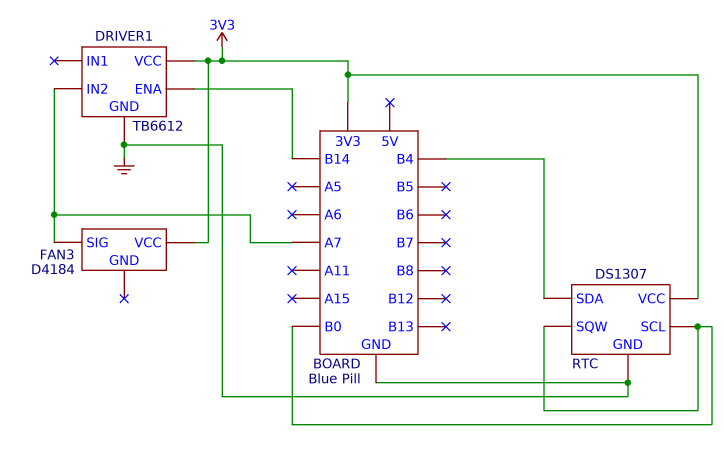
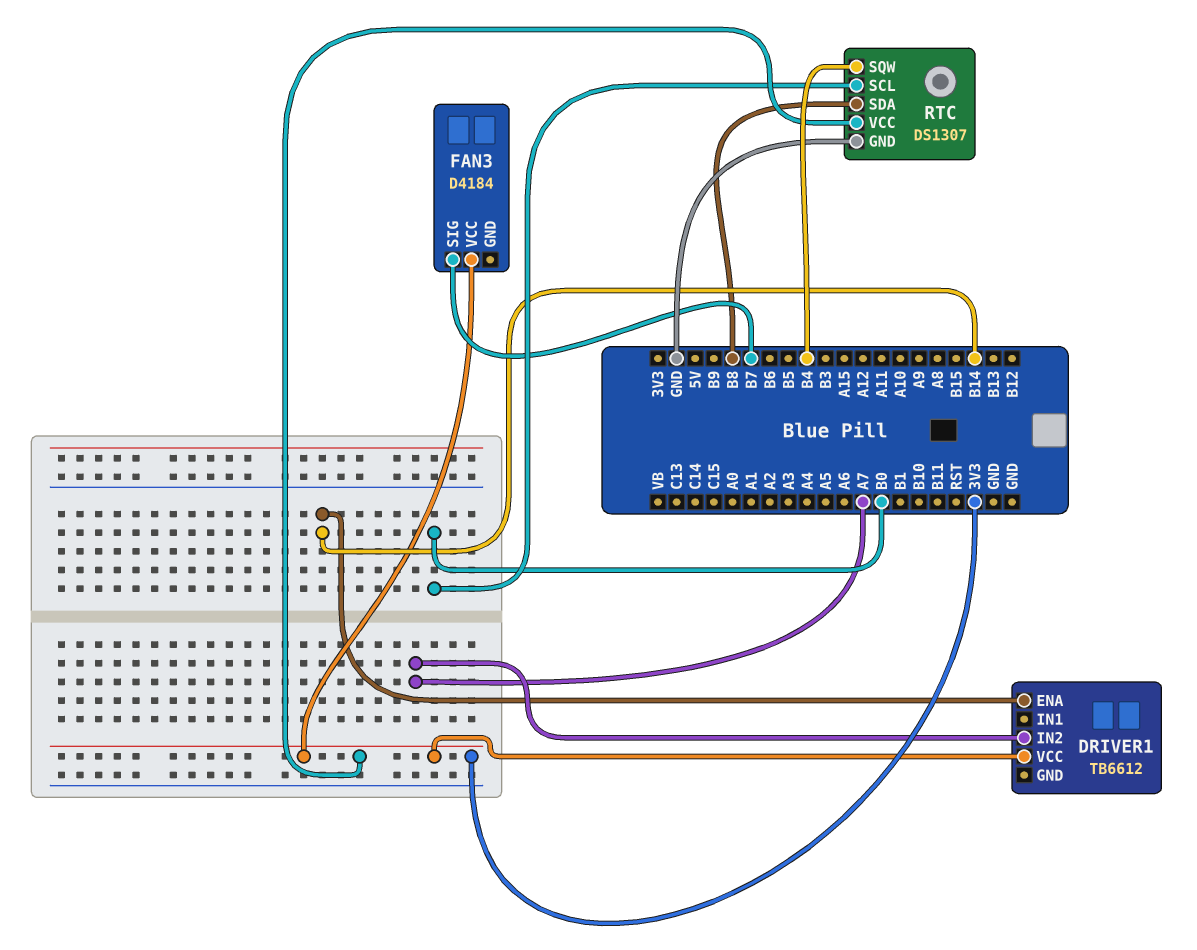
DRIVER1 pin GND: GND -> none
FAN3 pin SIG: A7 -> B7
RTC pin SDA: B4 -> B8
RTC pin SQW: B0 -> B4

